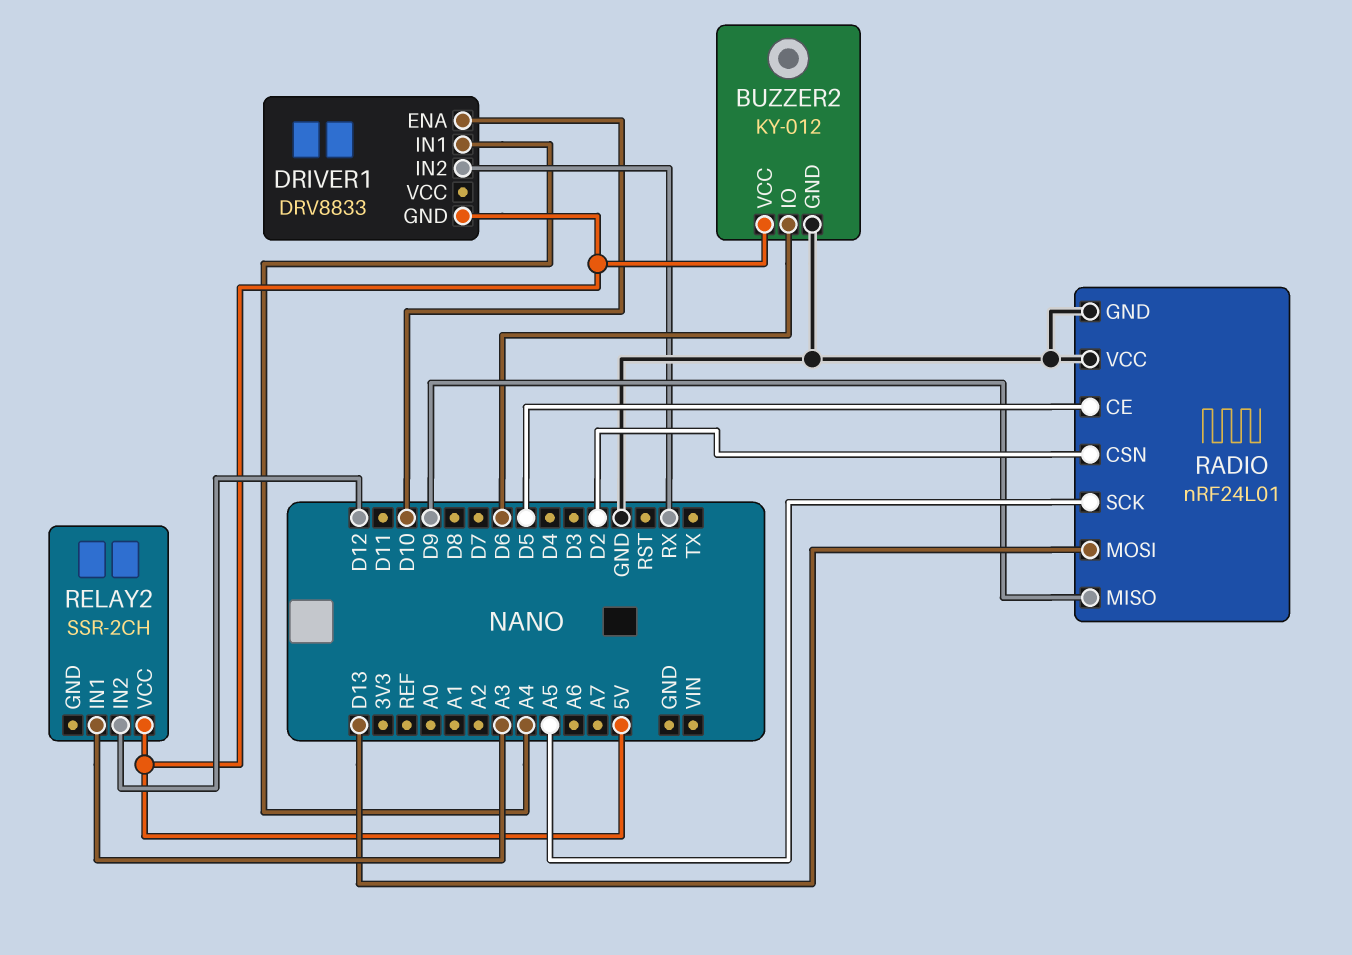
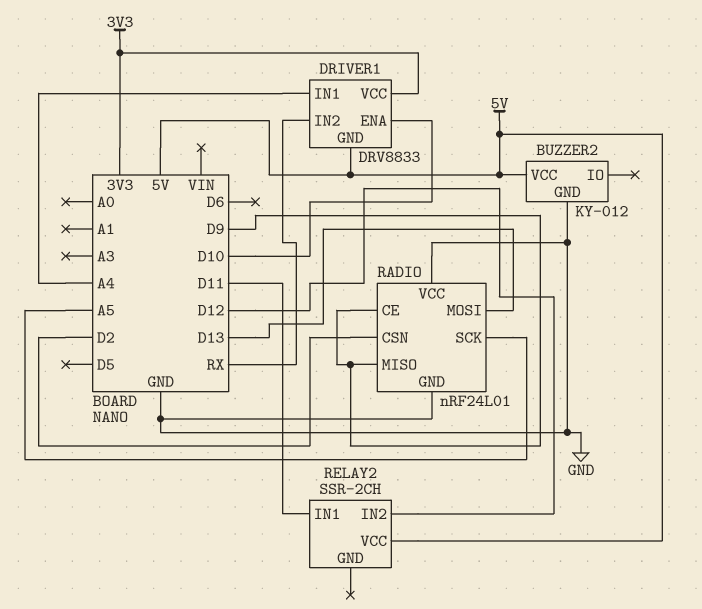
BUZZER2 pin IO: D6 -> none
DRIVER1 pin VCC: none -> 3V3
RADIO pin CE: D5 -> D9
RELAY2 pin IN1: A3 -> D11

